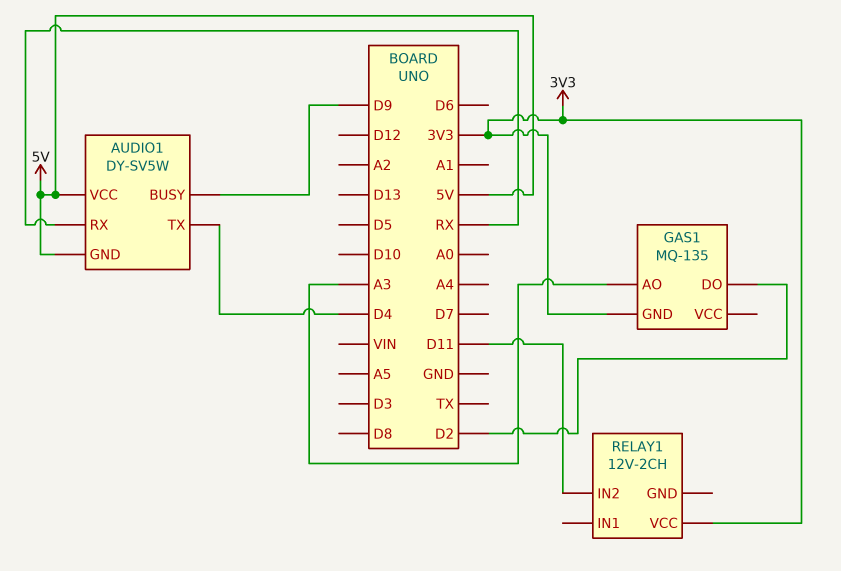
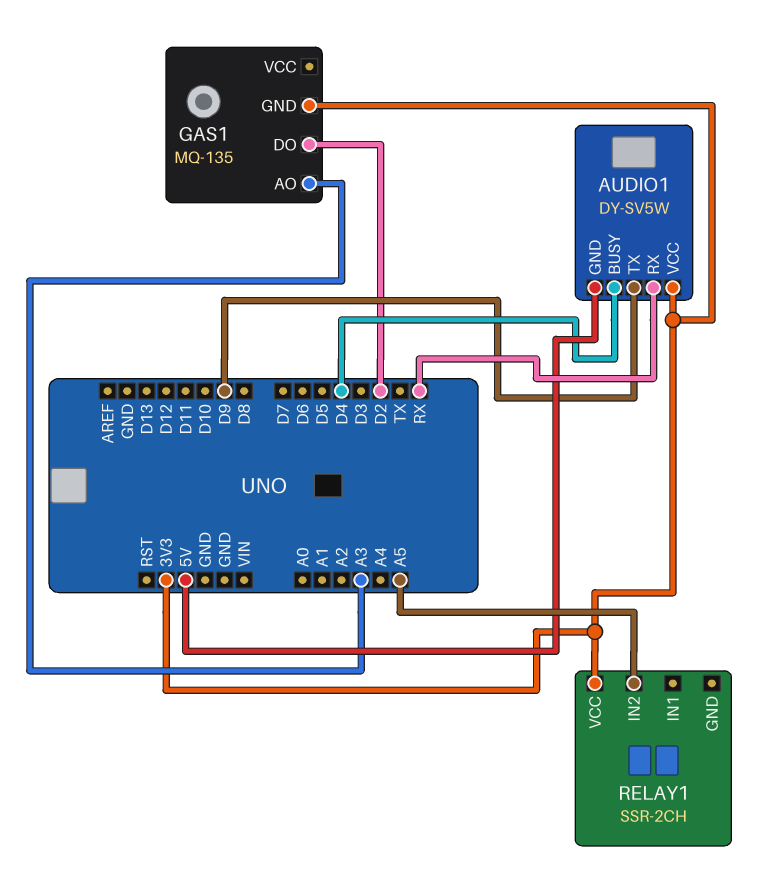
AUDIO1 pin BUSY: D9 -> D4
AUDIO1 pin TX: D4 -> D9
AUDIO1 pin VCC: 5V -> 3V3
RELAY1: 12V-2CH -> SSR-2CH
RELAY1 pin IN2: D11 -> A5

